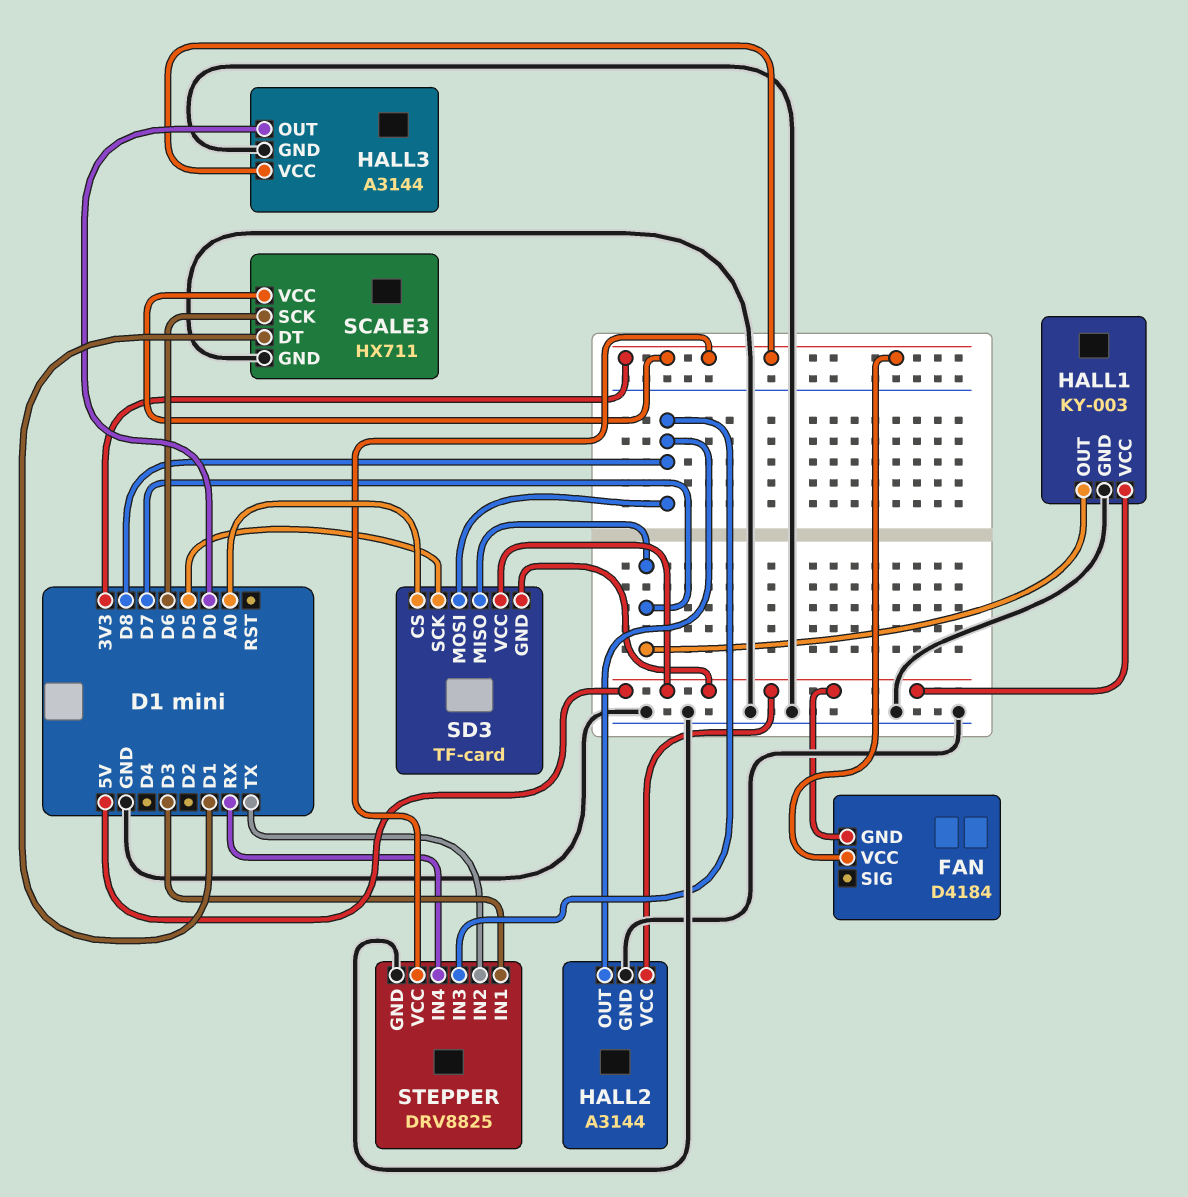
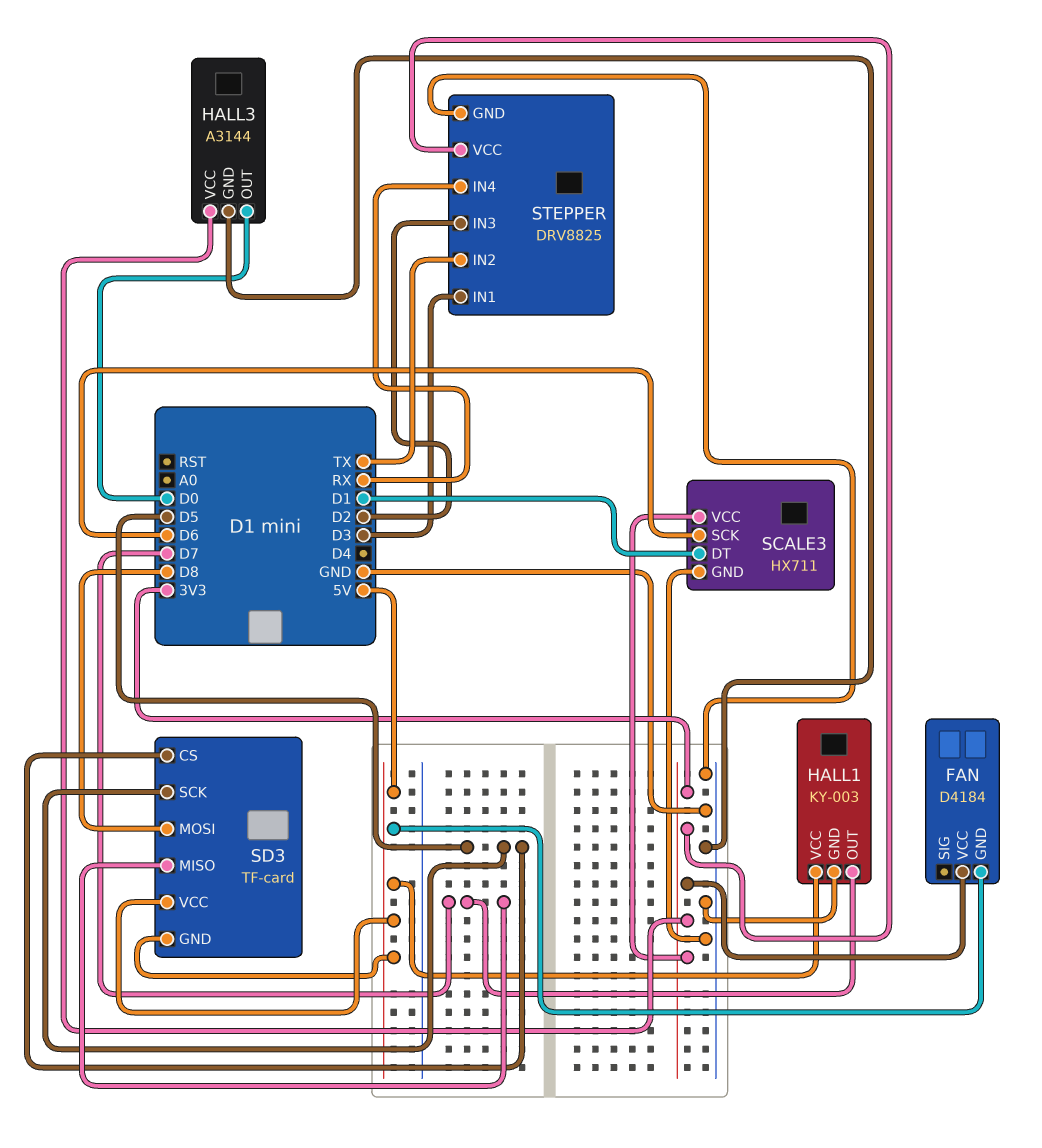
HALL2: A3144 -> none
HALL2 pin GND: GND -> none
HALL2 pin OUT: D8 -> none
HALL2 pin VCC: 5V -> none
SD3 pin CS: A0 -> D5
STEPPER pin IN3: D8 -> D2

